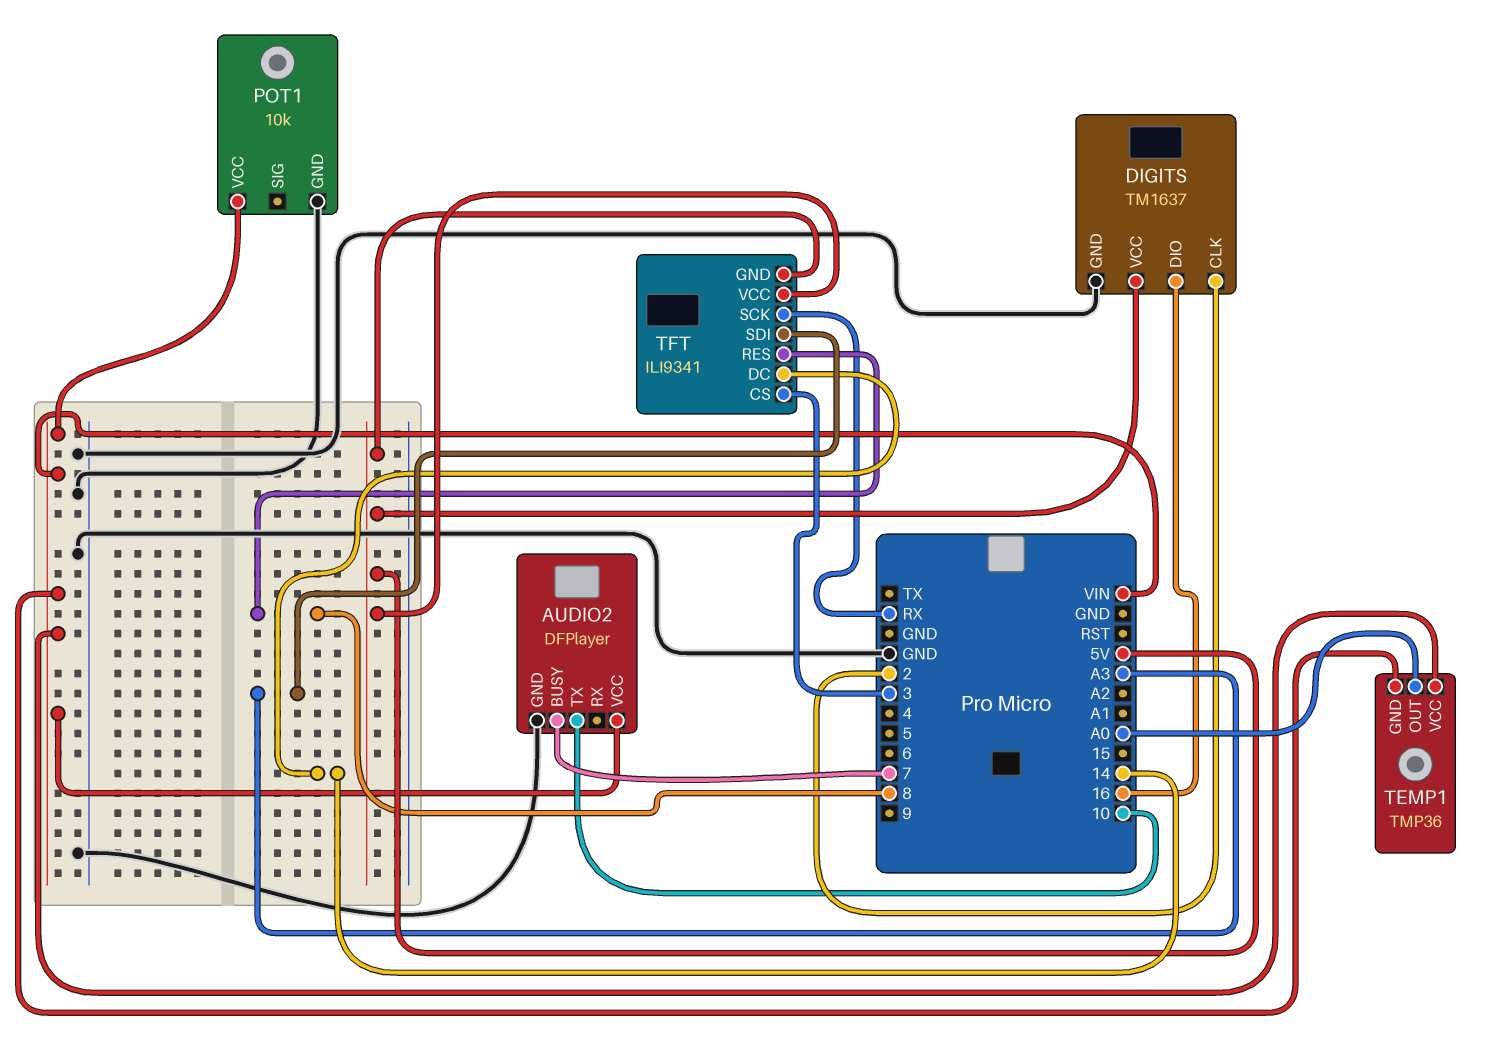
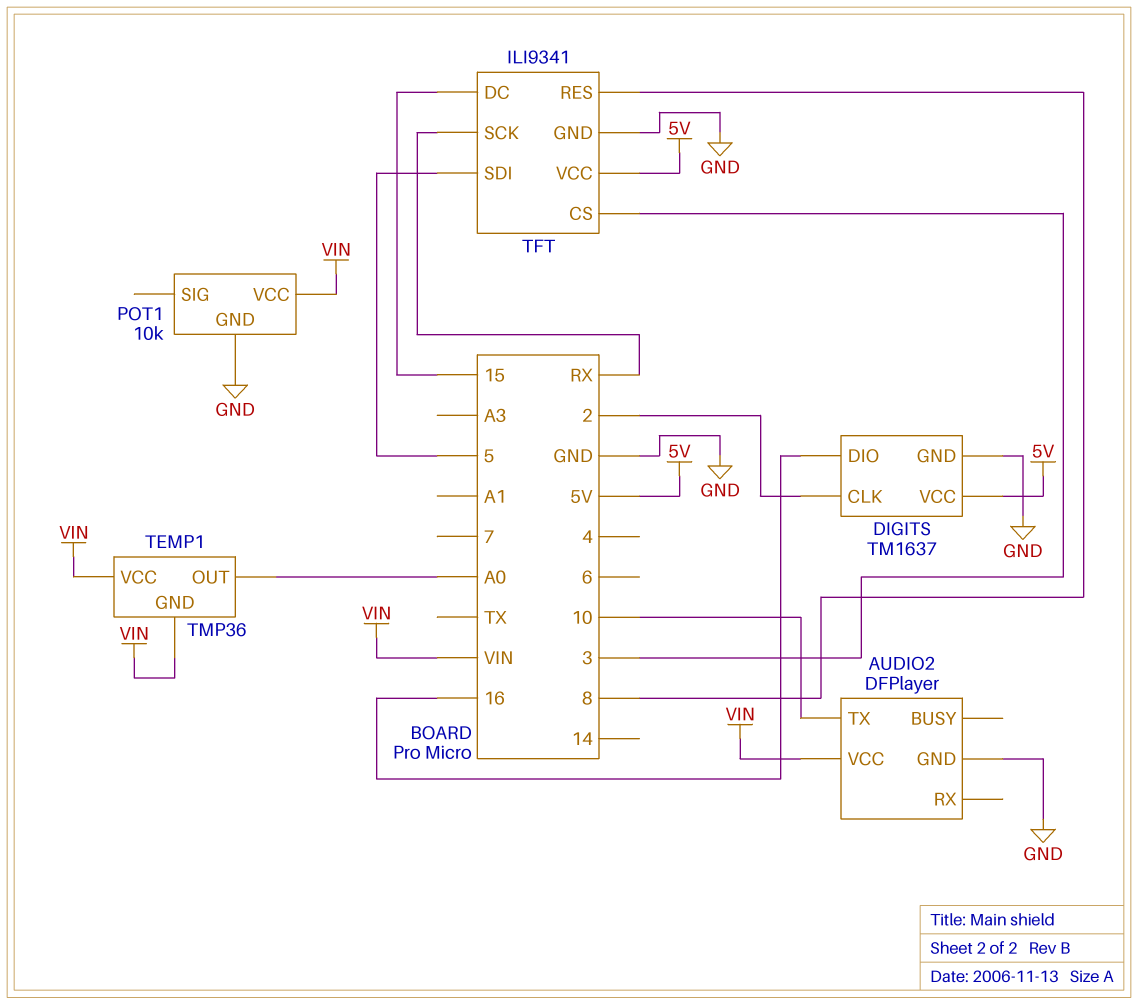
AUDIO2 pin BUSY: 7 -> none
TFT pin DC: 14 -> 15
TFT pin GND: 5V -> GND
TFT pin SDI: A3 -> 5

